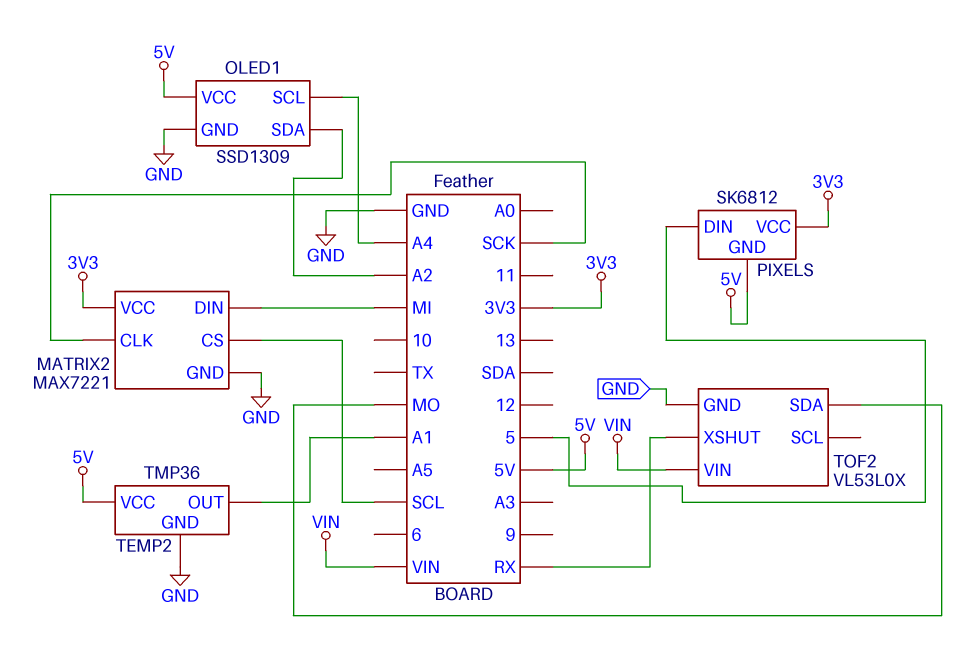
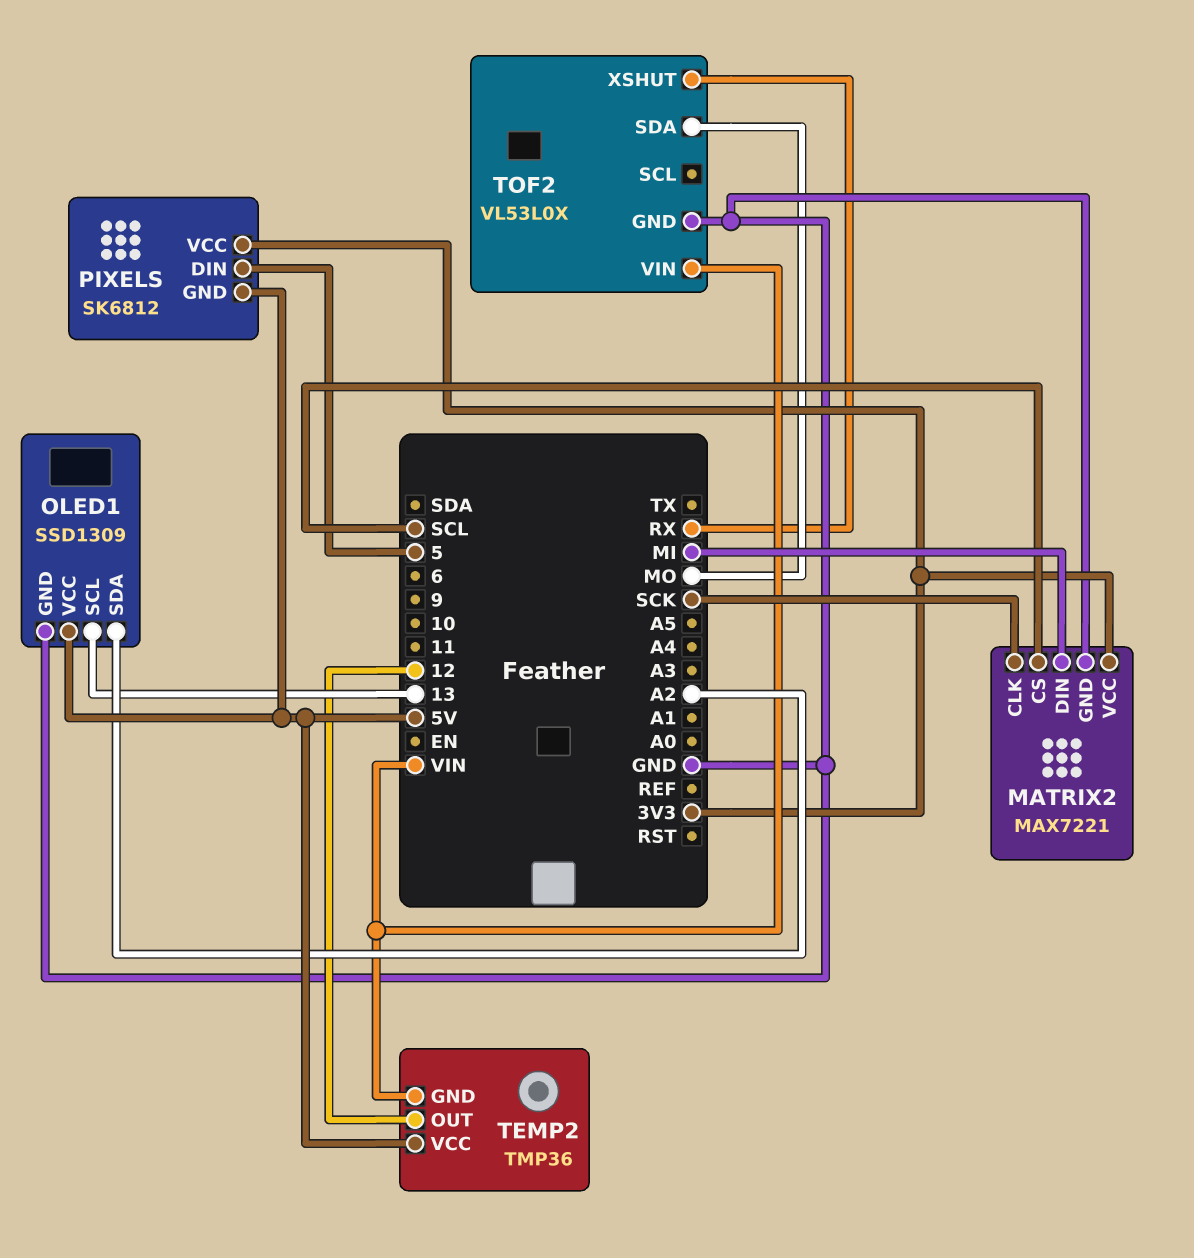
OLED1 pin SCL: A4 -> 13
TEMP2 pin GND: GND -> VIN
TEMP2 pin OUT: A1 -> 12

